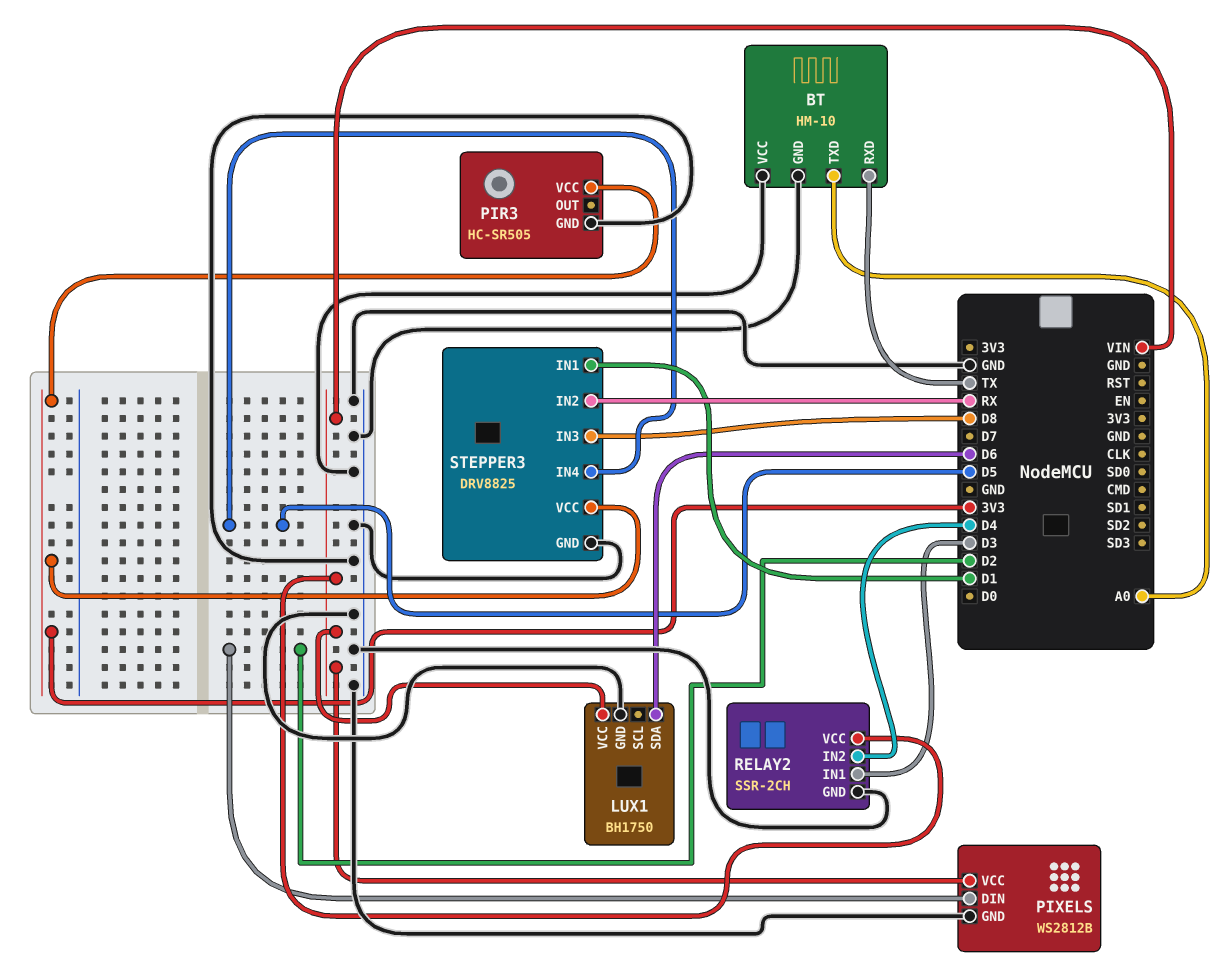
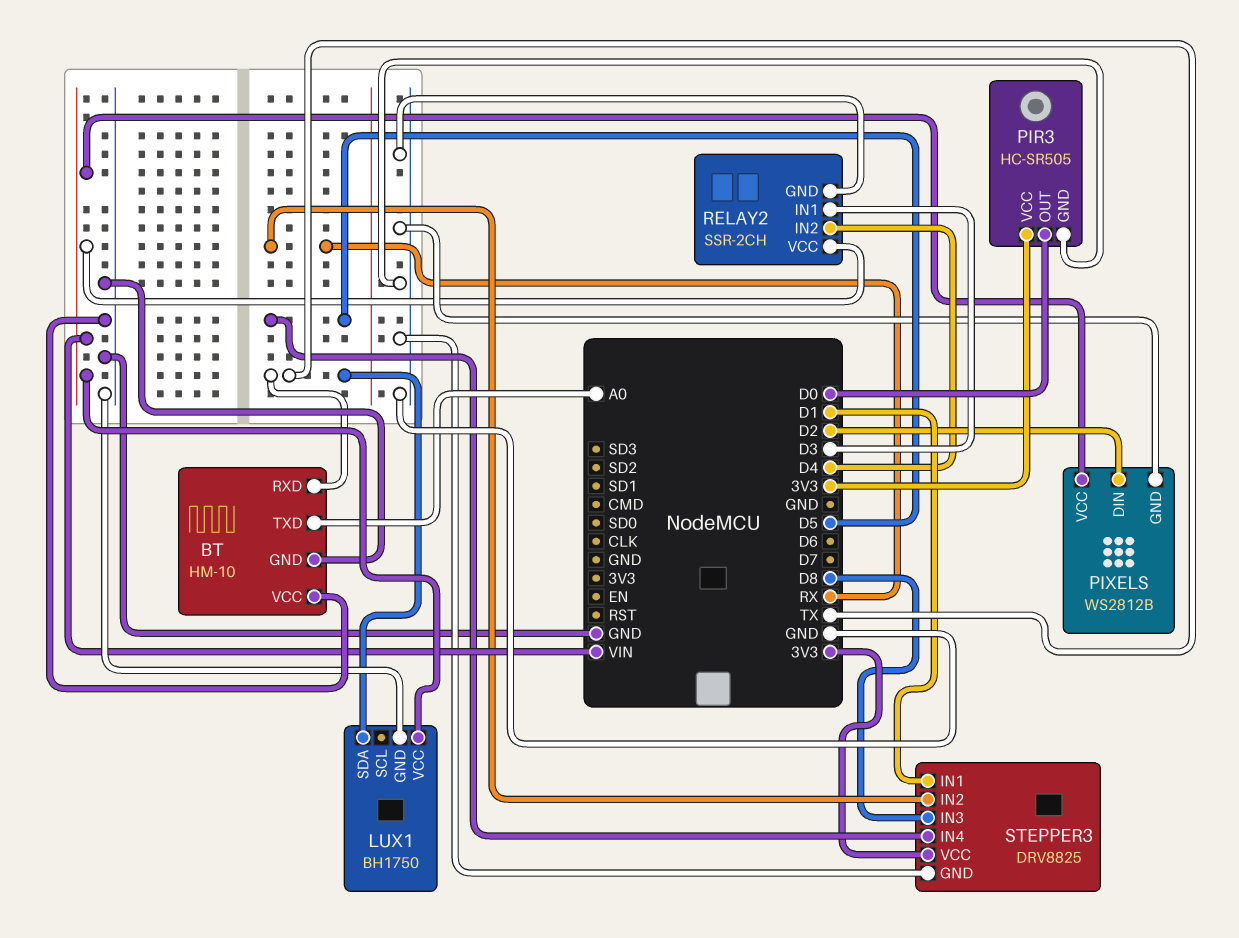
LUX1 pin SDA: D6 -> TX
PIR3 pin OUT: none -> D0

